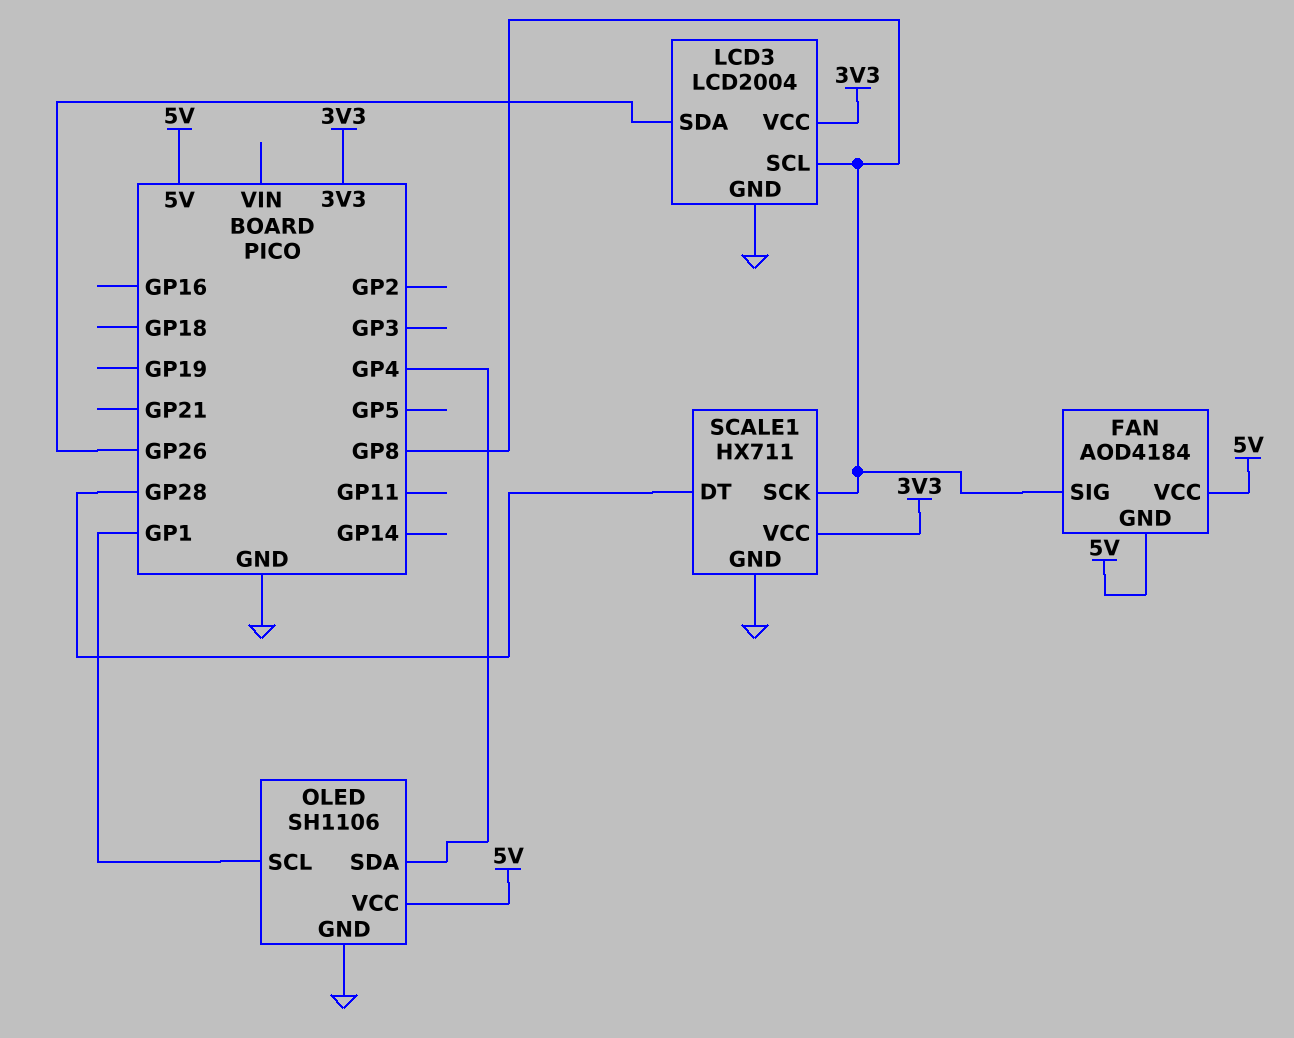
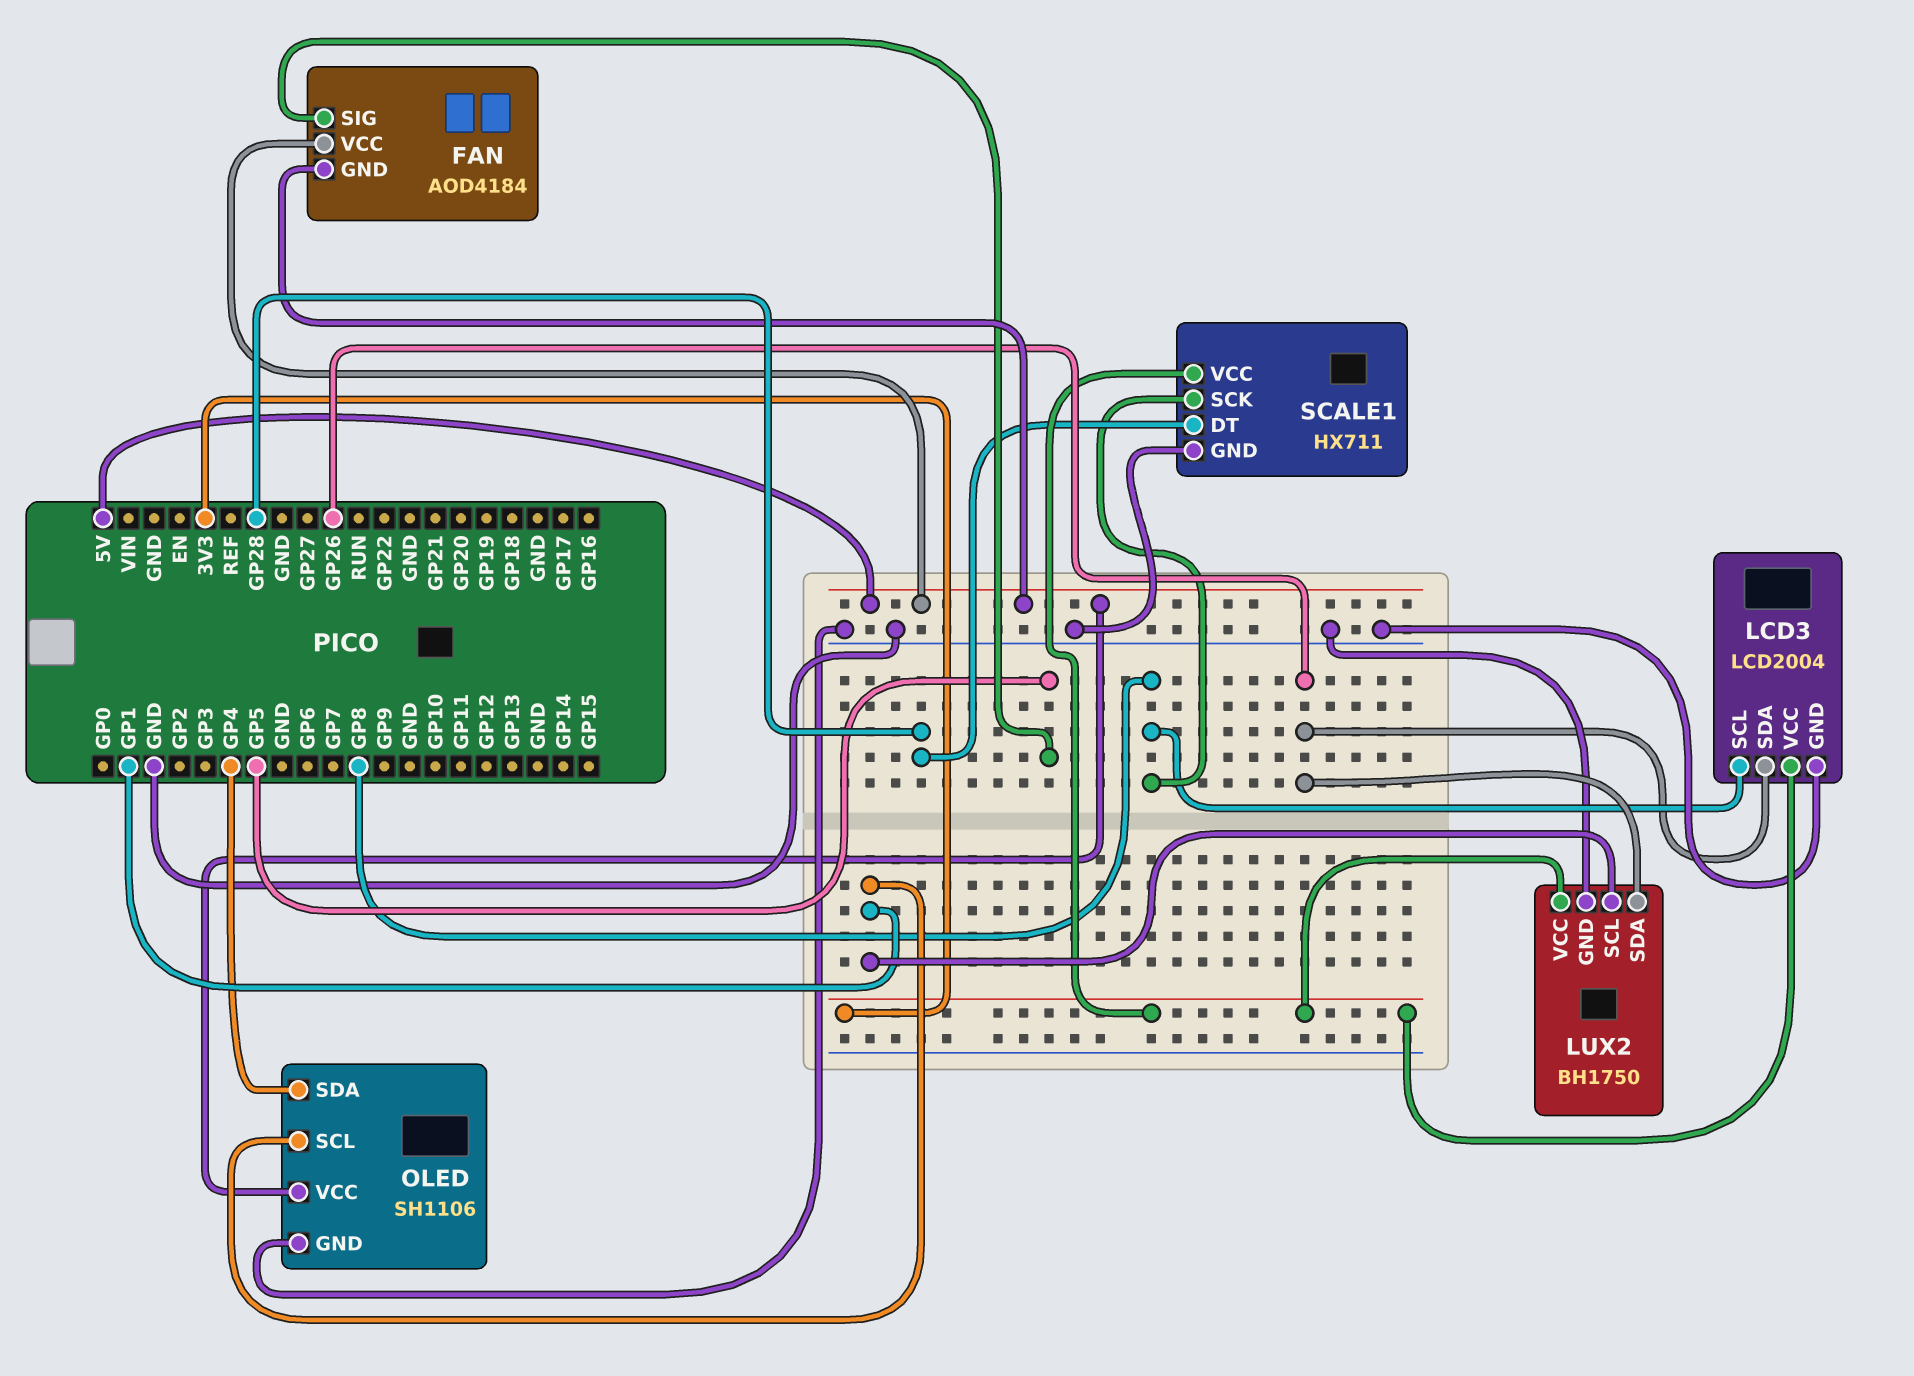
FAN pin SIG: GP8 -> GP5
LUX2: none -> BH1750
LUX2 pin GND: none -> GND
LUX2 pin SCL: none -> GP1
LUX2 pin SDA: none -> GP26
LUX2 pin VCC: none -> 3V3

